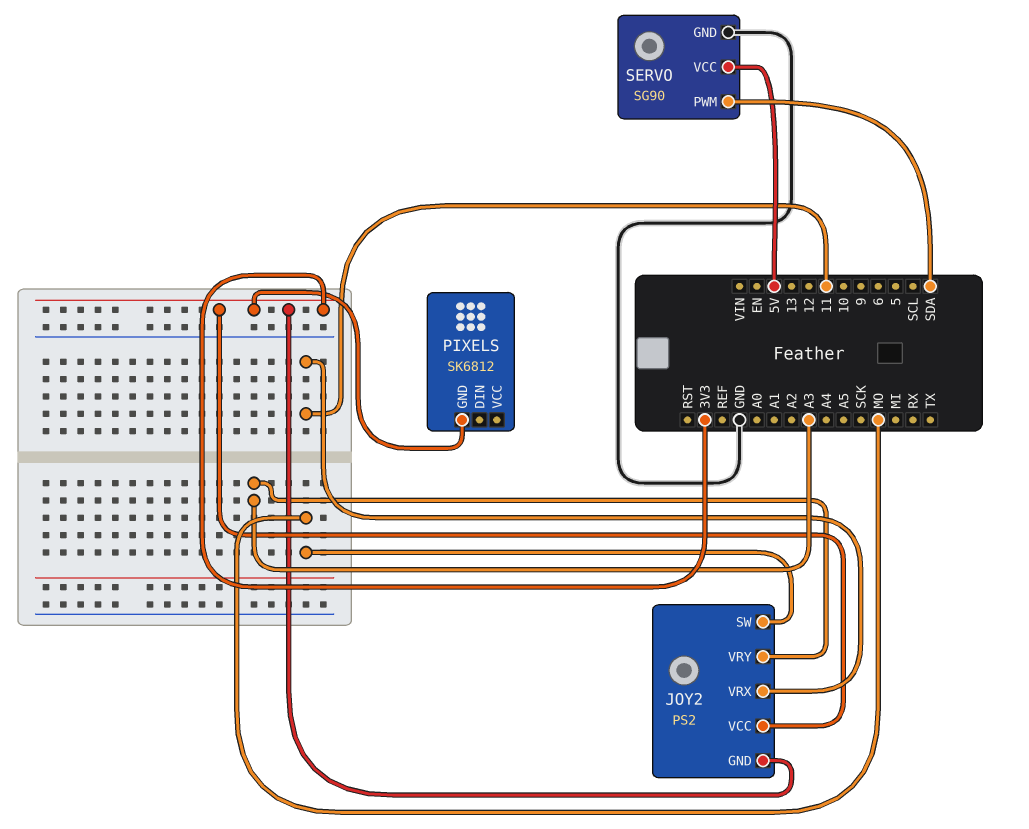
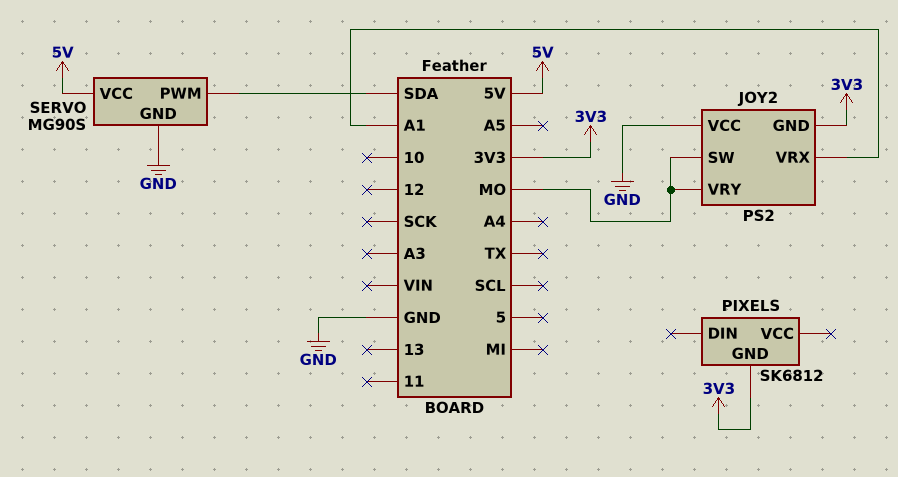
JOY2 pin VCC: 3V3 -> GND
JOY2 pin VRX: 11 -> A1
JOY2 pin VRY: A3 -> MO
SERVO: SG90 -> MG90S

